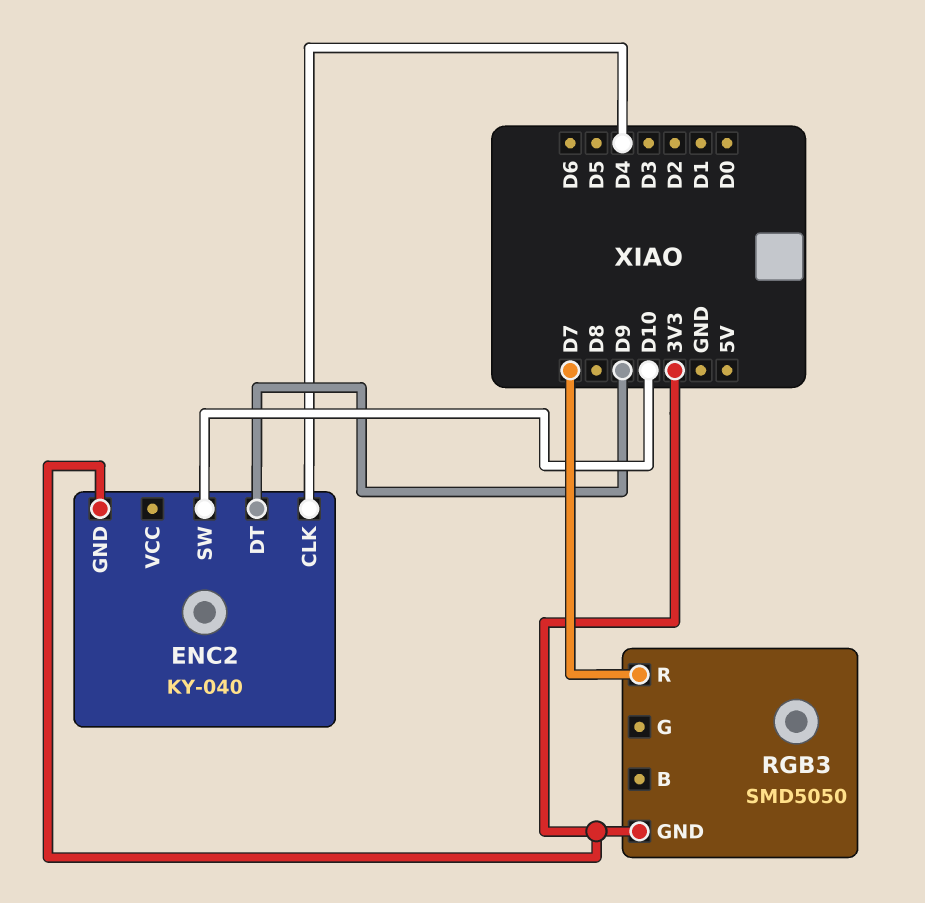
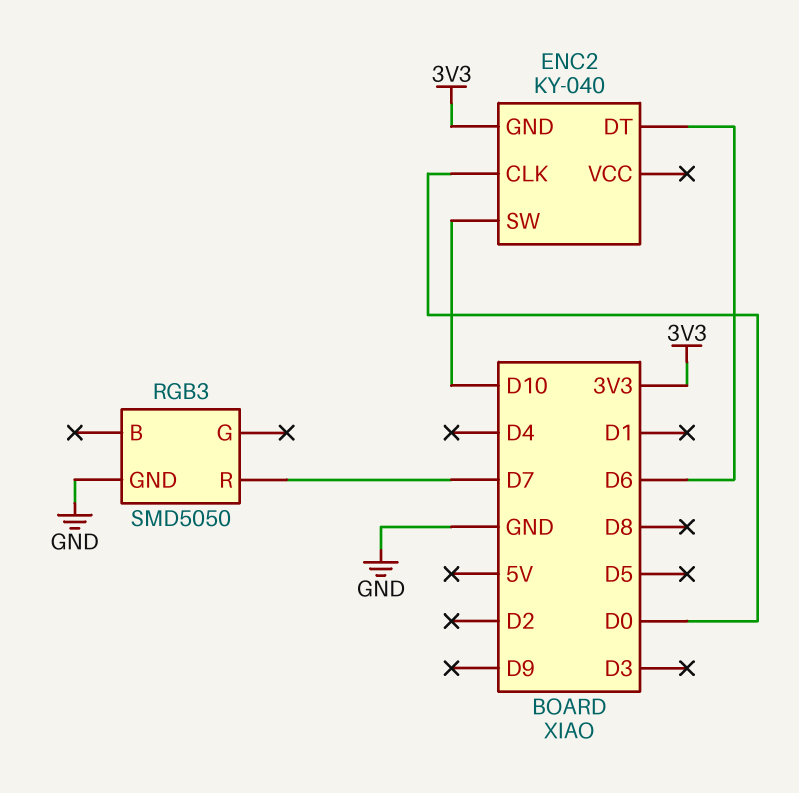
ENC2 pin CLK: D4 -> D0
ENC2 pin DT: D9 -> D6
RGB3 pin GND: 3V3 -> GND

